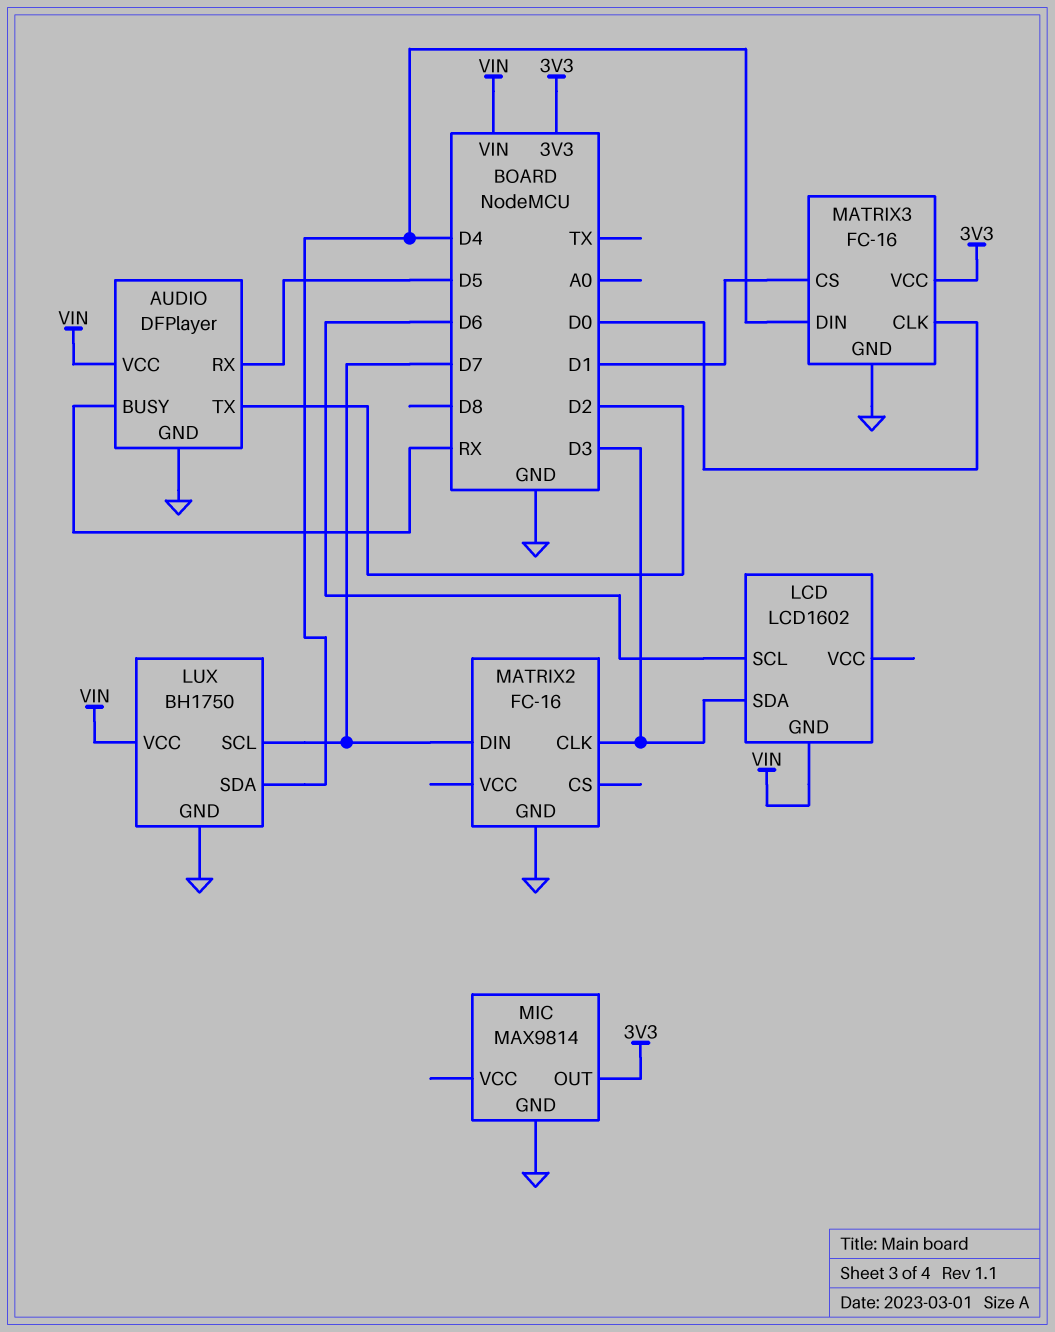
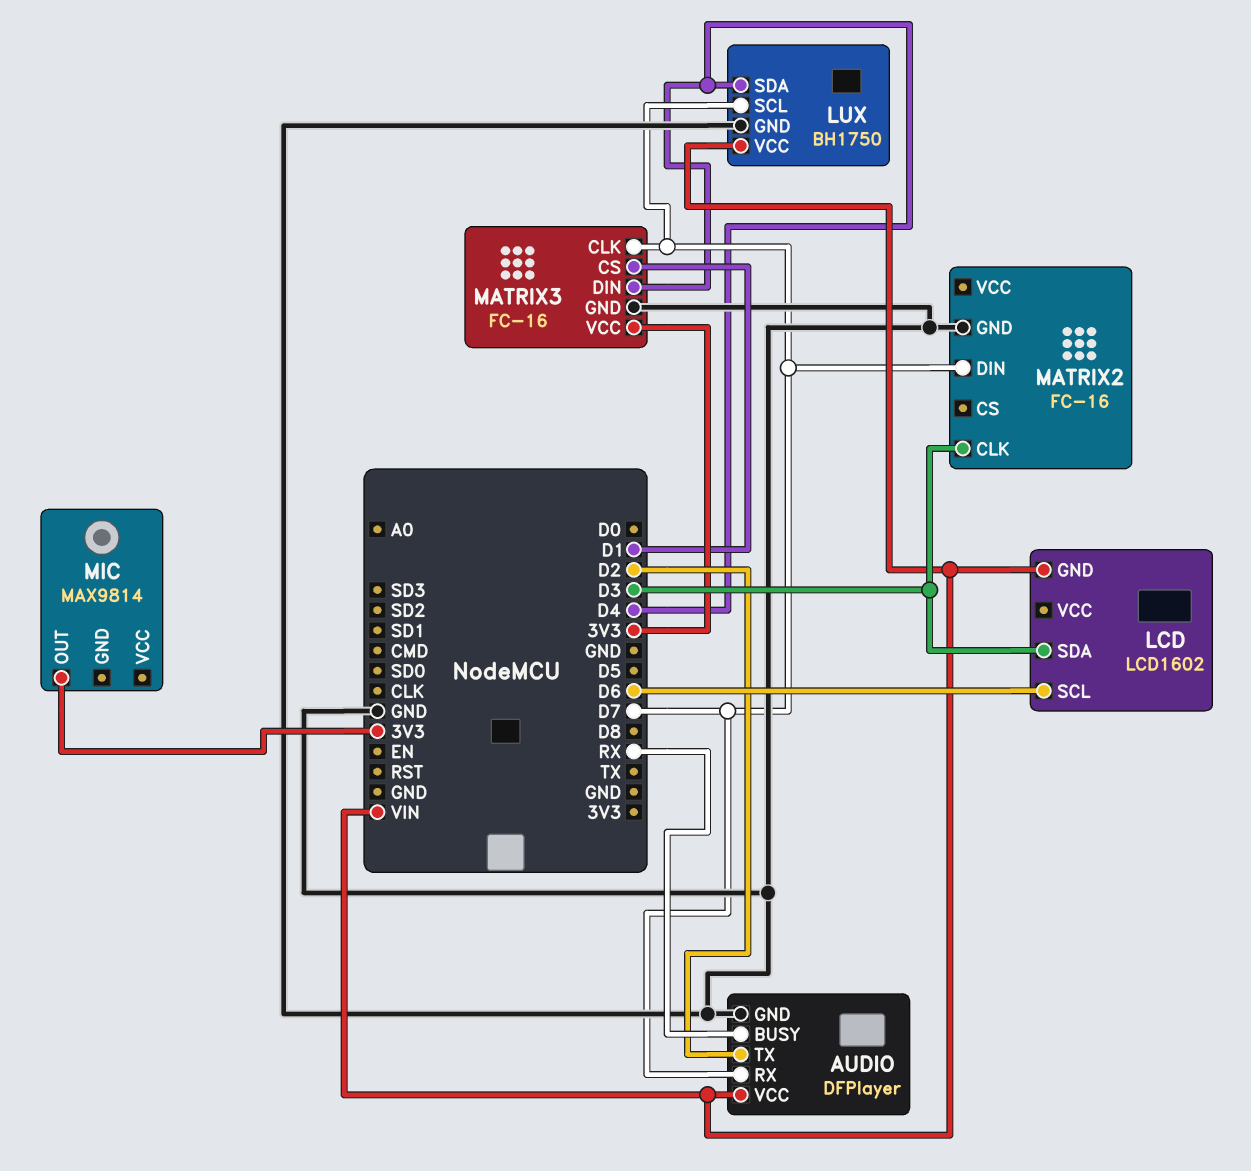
AUDIO pin RX: D5 -> D7
MATRIX3 pin CLK: D0 -> D7
MIC pin GND: GND -> none

